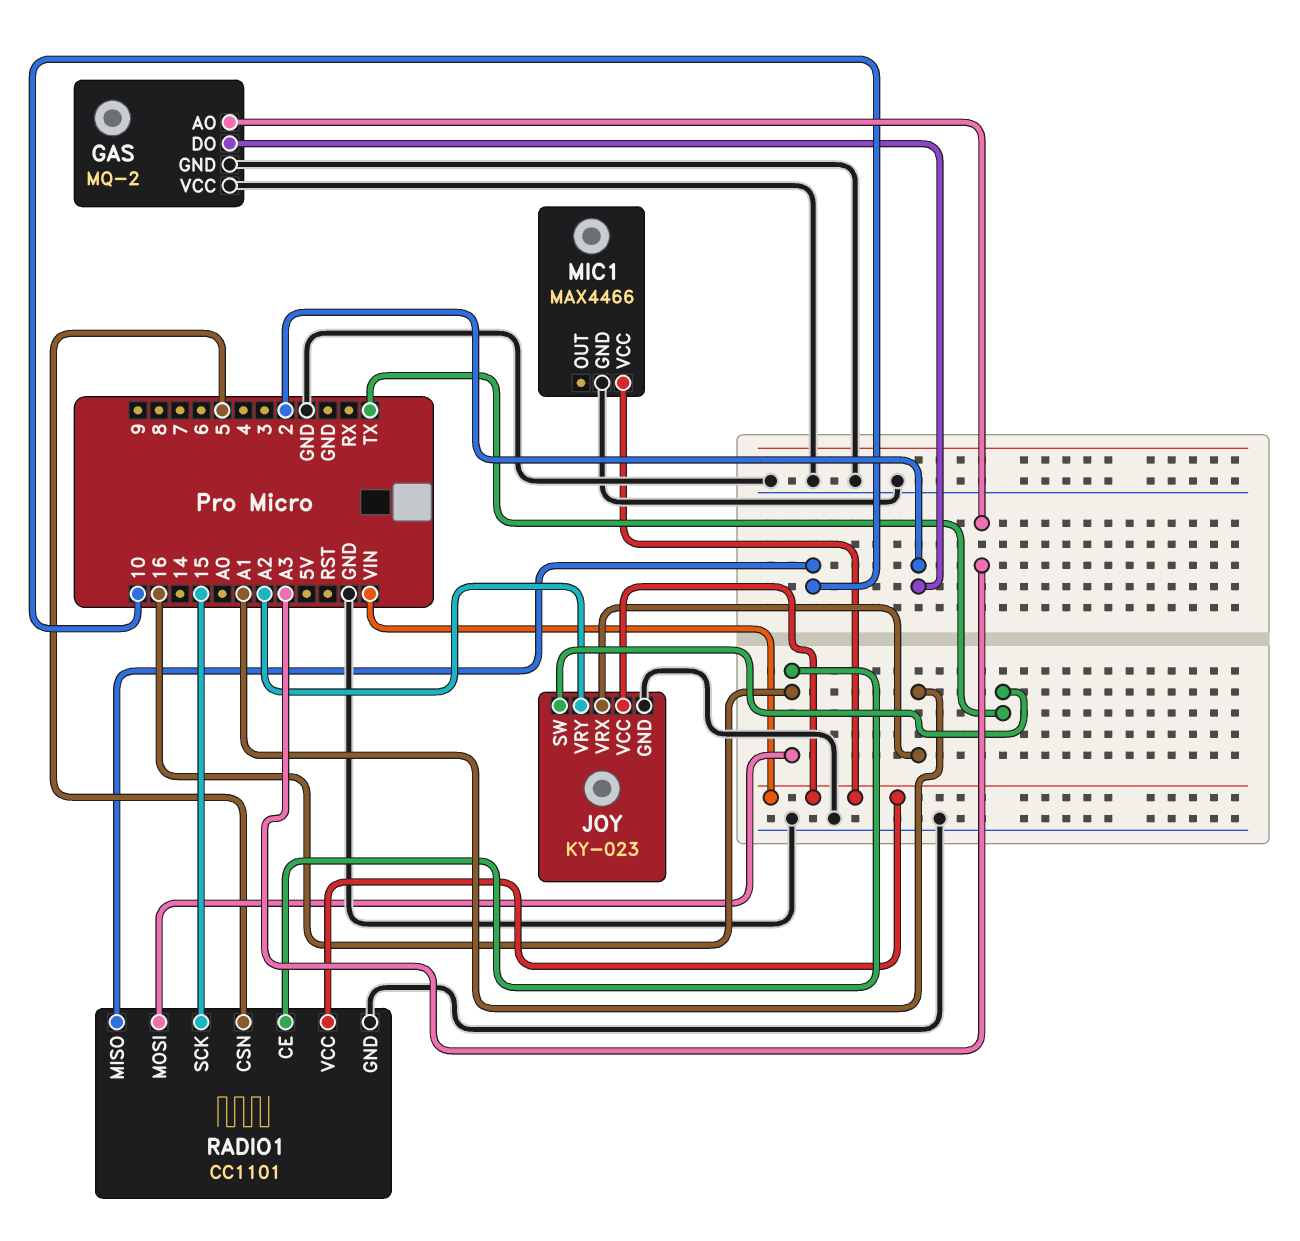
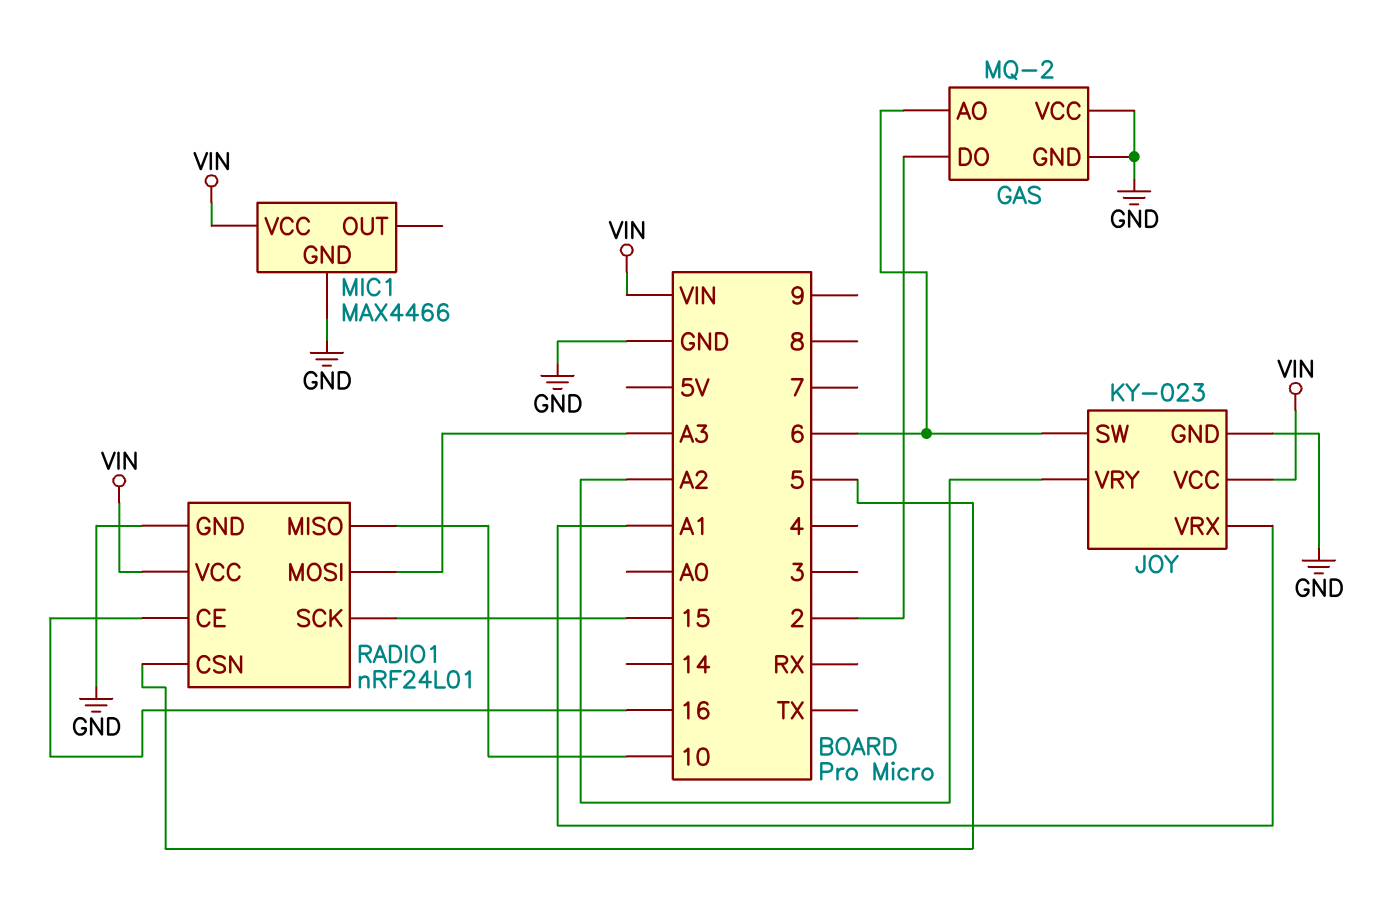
GAS pin AO: A3 -> 6
JOY pin SW: TX -> 6
RADIO1: CC1101 -> nRF24L01
RADIO1 pin MOSI: 16 -> A3

